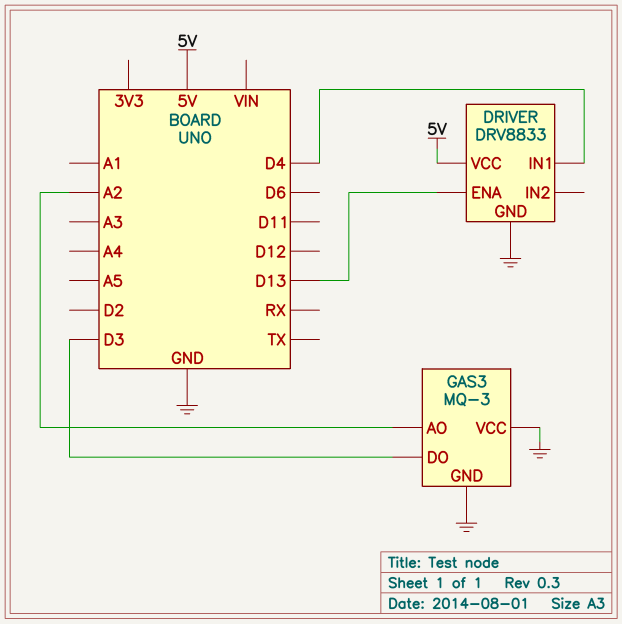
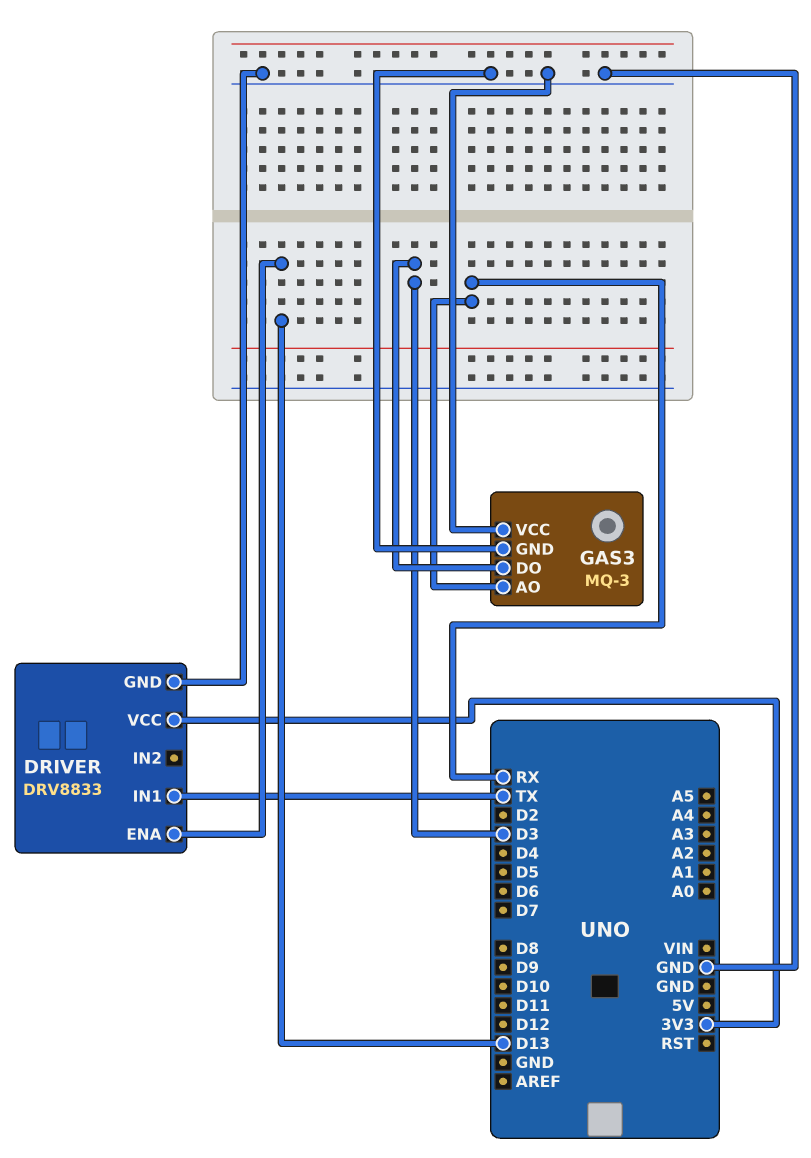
DRIVER pin IN1: D4 -> TX
DRIVER pin VCC: 5V -> 3V3
GAS3 pin AO: A2 -> RX

